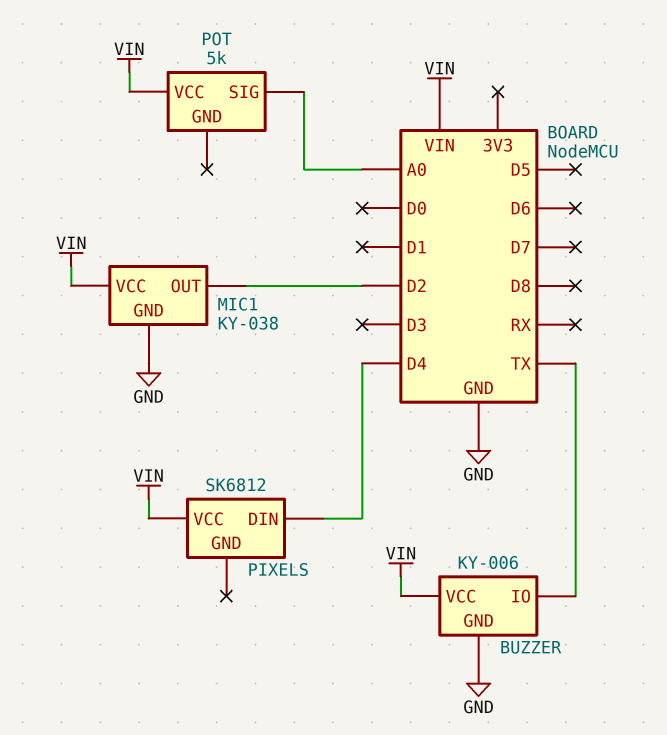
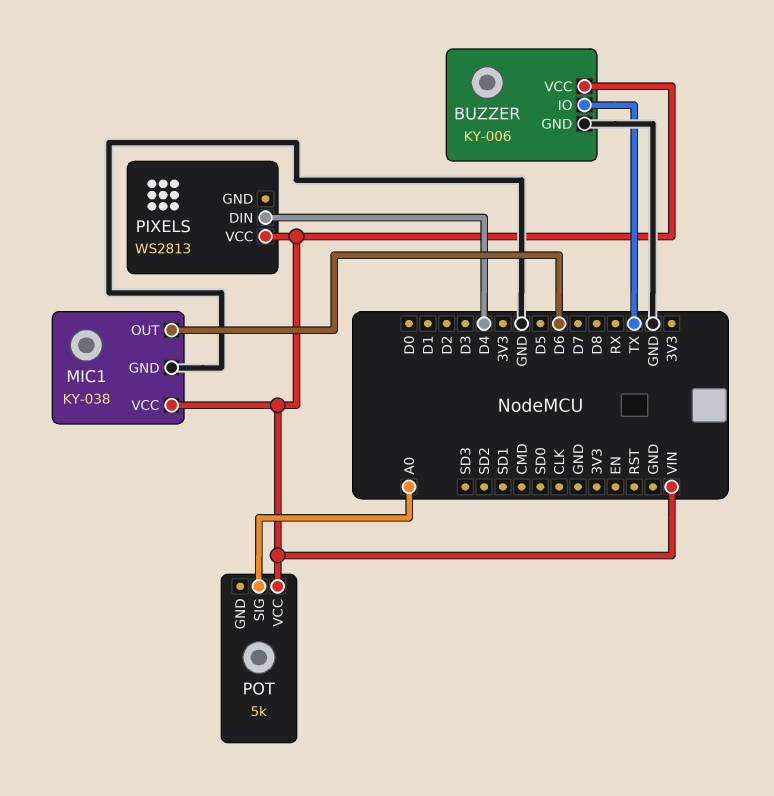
MIC1 pin OUT: D2 -> D6
PIXELS: SK6812 -> WS2813

